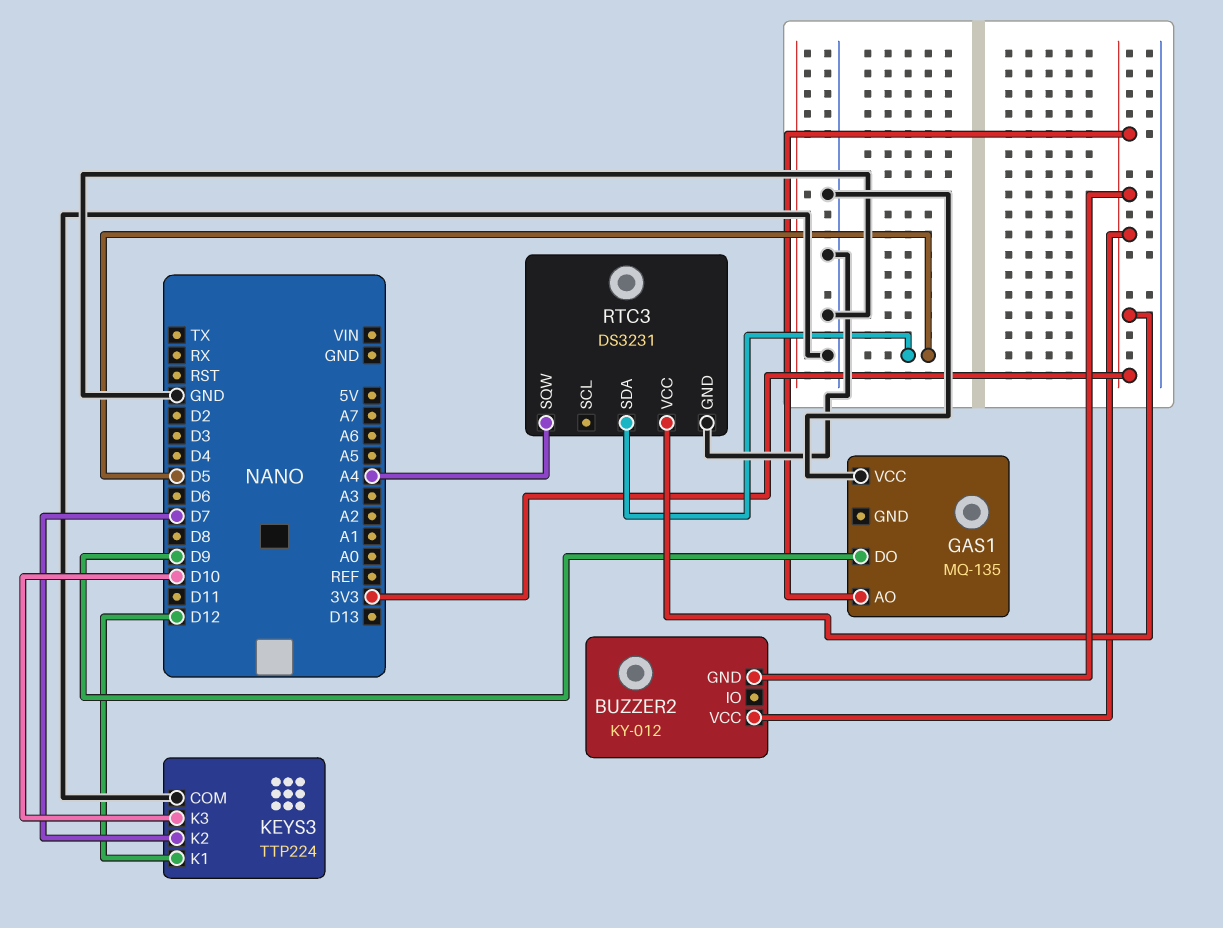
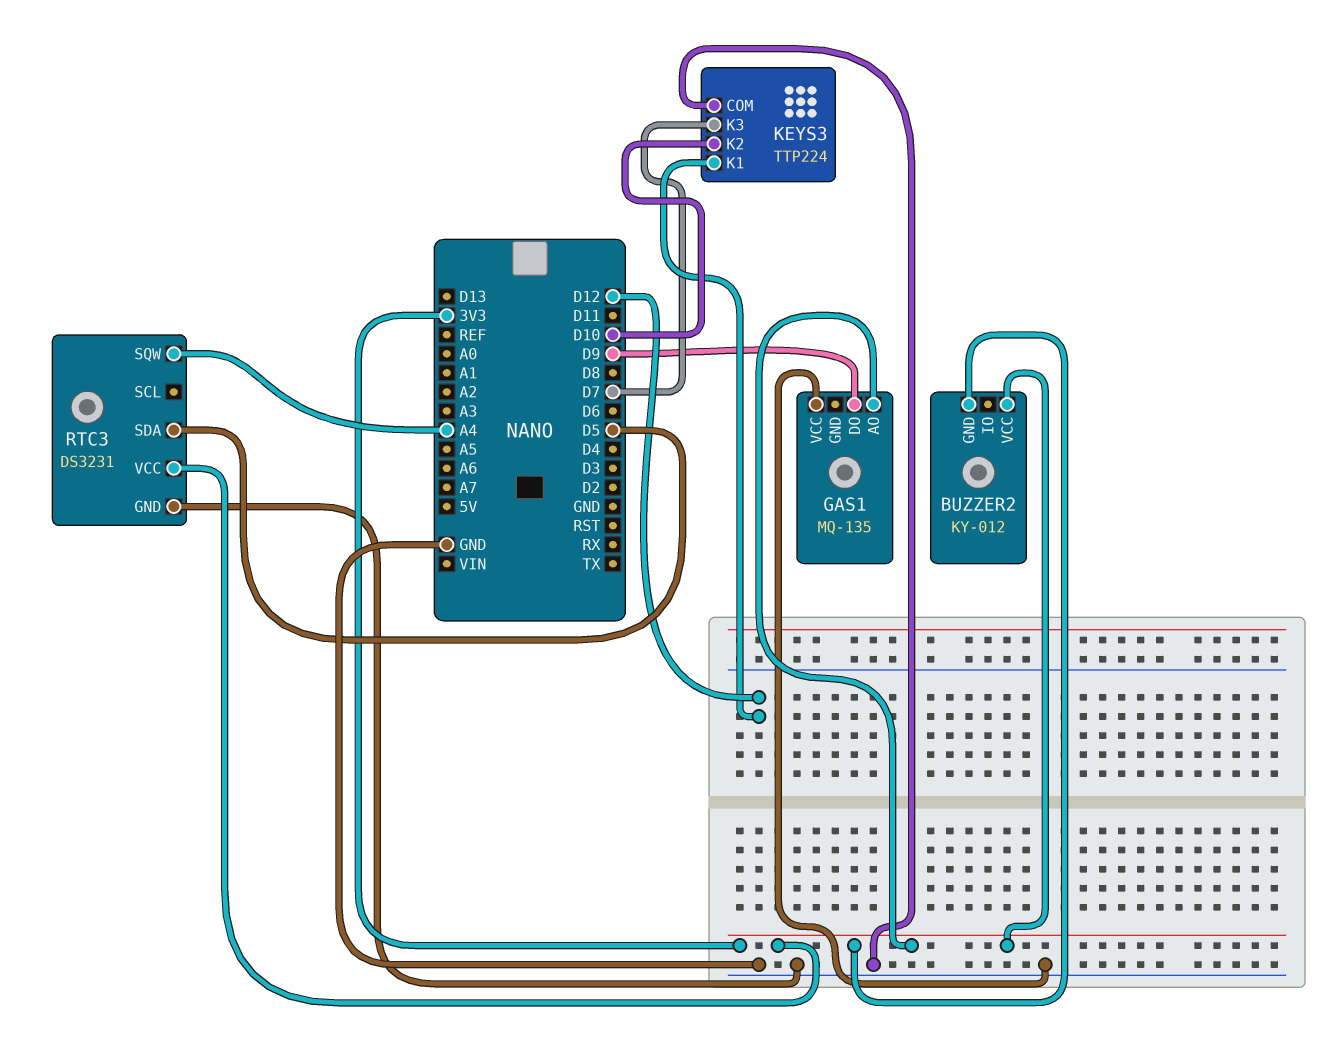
KEYS3 pin K2: D7 -> D10
KEYS3 pin K3: D10 -> D7

